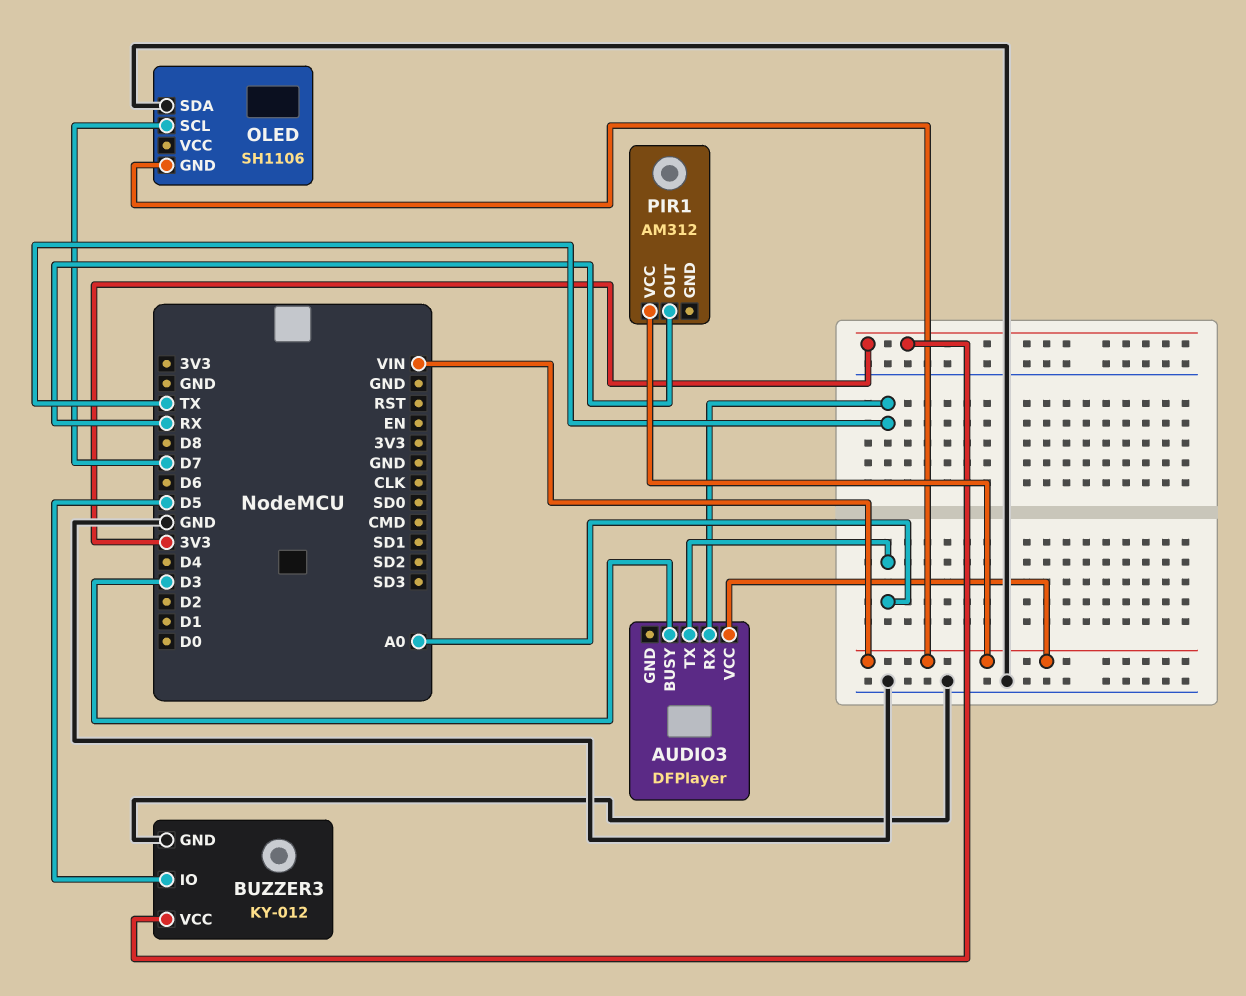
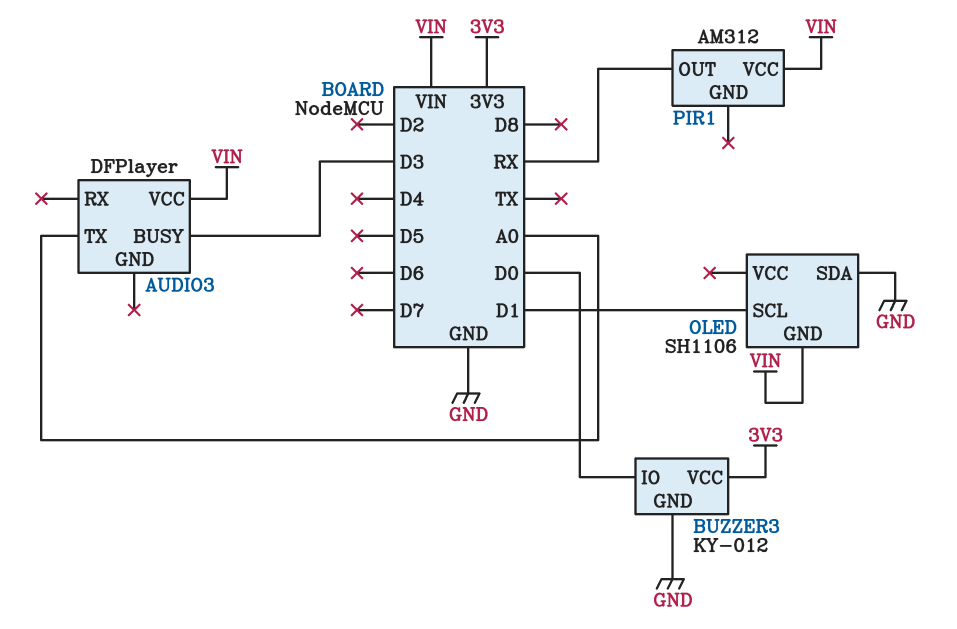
AUDIO3 pin RX: TX -> none
BUZZER3 pin IO: D5 -> D0
OLED pin SCL: D7 -> D1

